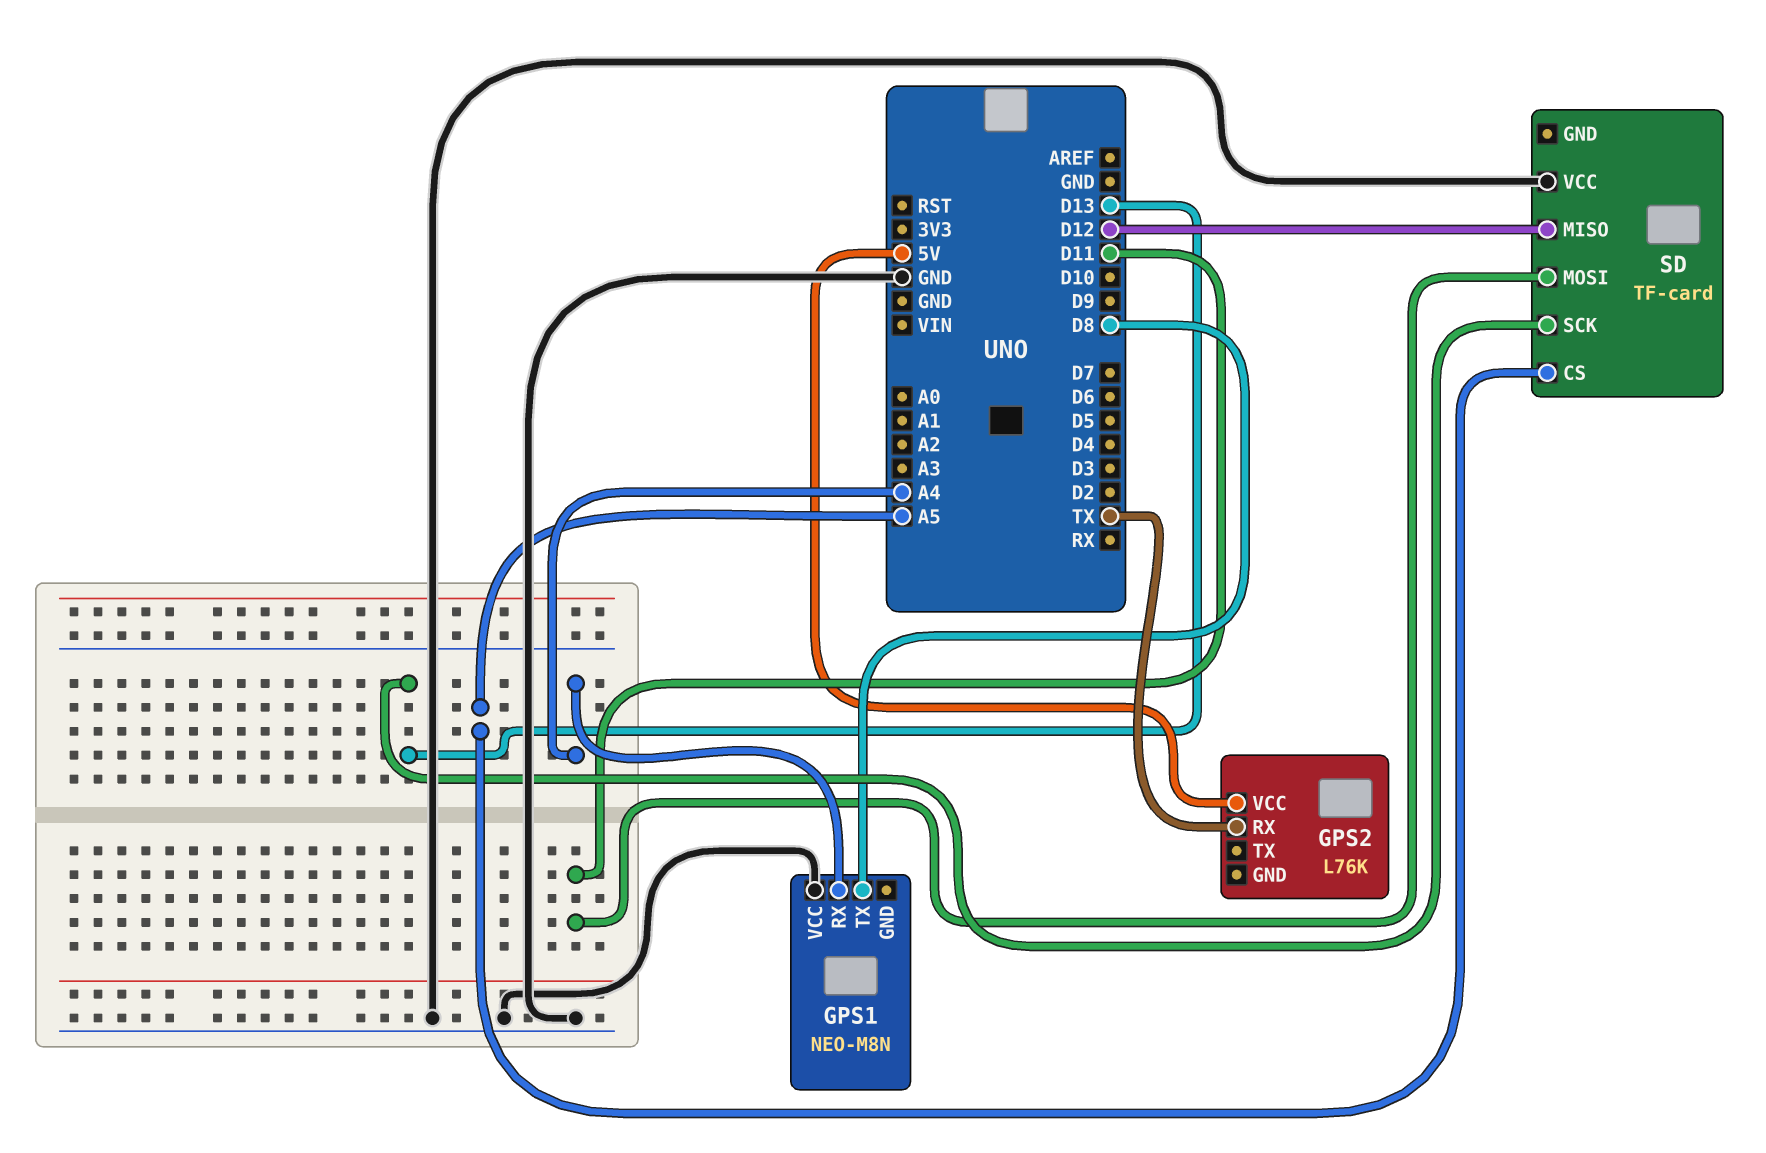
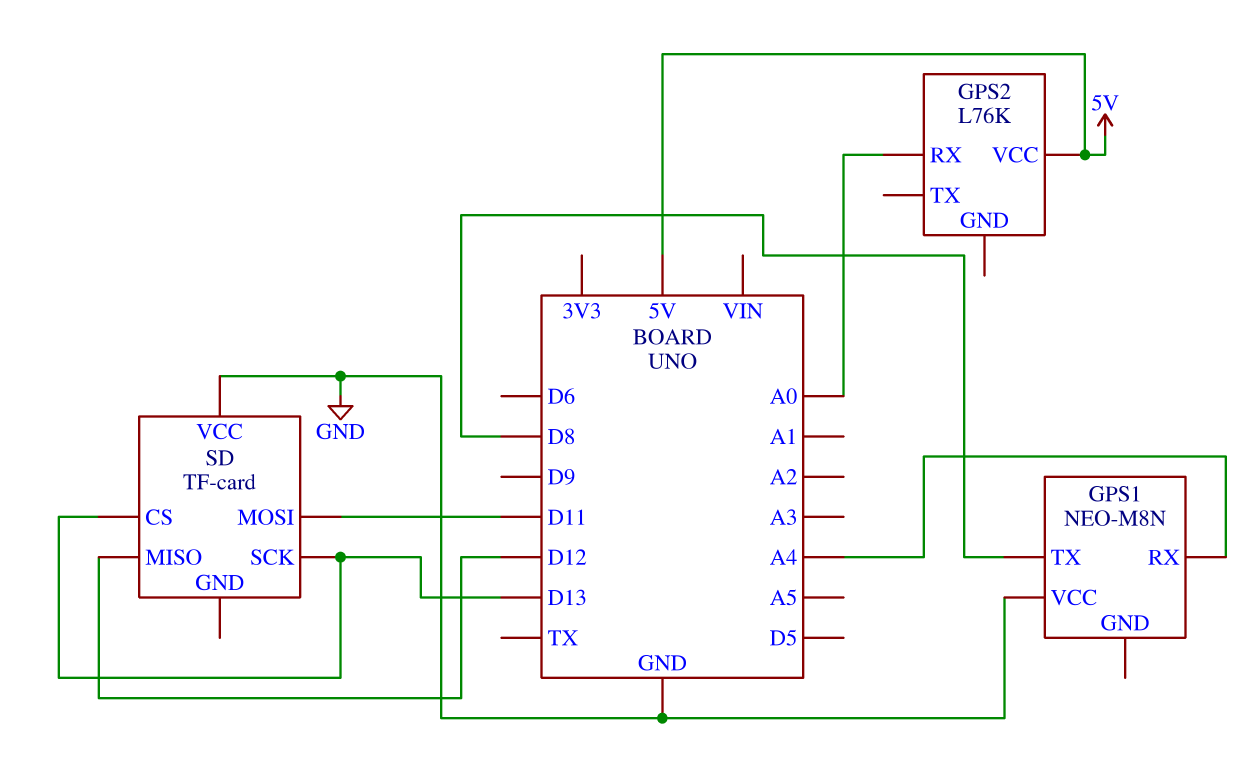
GPS2 pin RX: TX -> A0
SD pin CS: A5 -> D13

